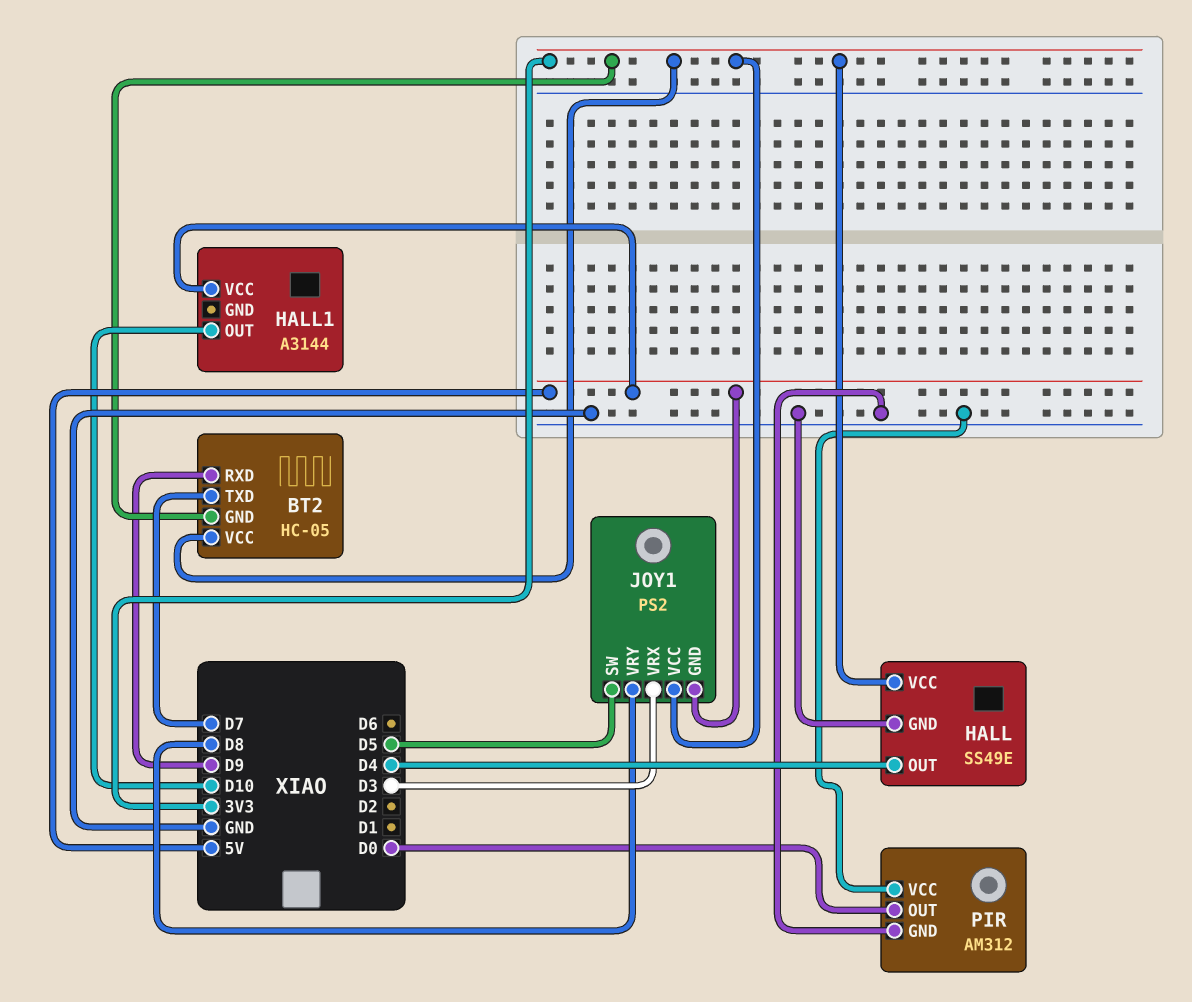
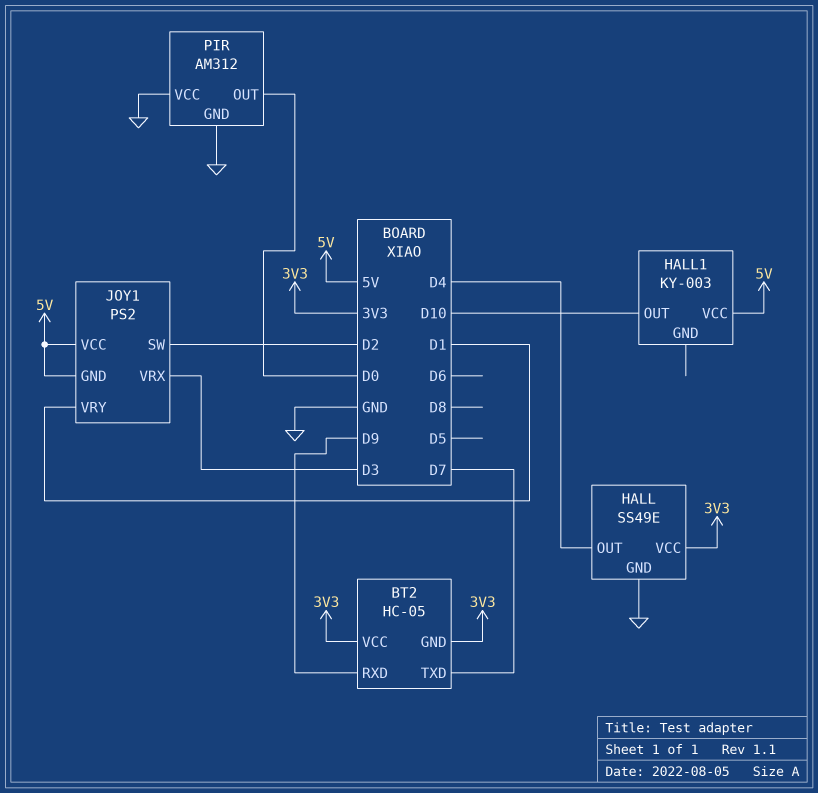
HALL1: A3144 -> KY-003
JOY1 pin SW: D5 -> D2
JOY1 pin VCC: 3V3 -> 5V
JOY1 pin VRY: D8 -> D1

